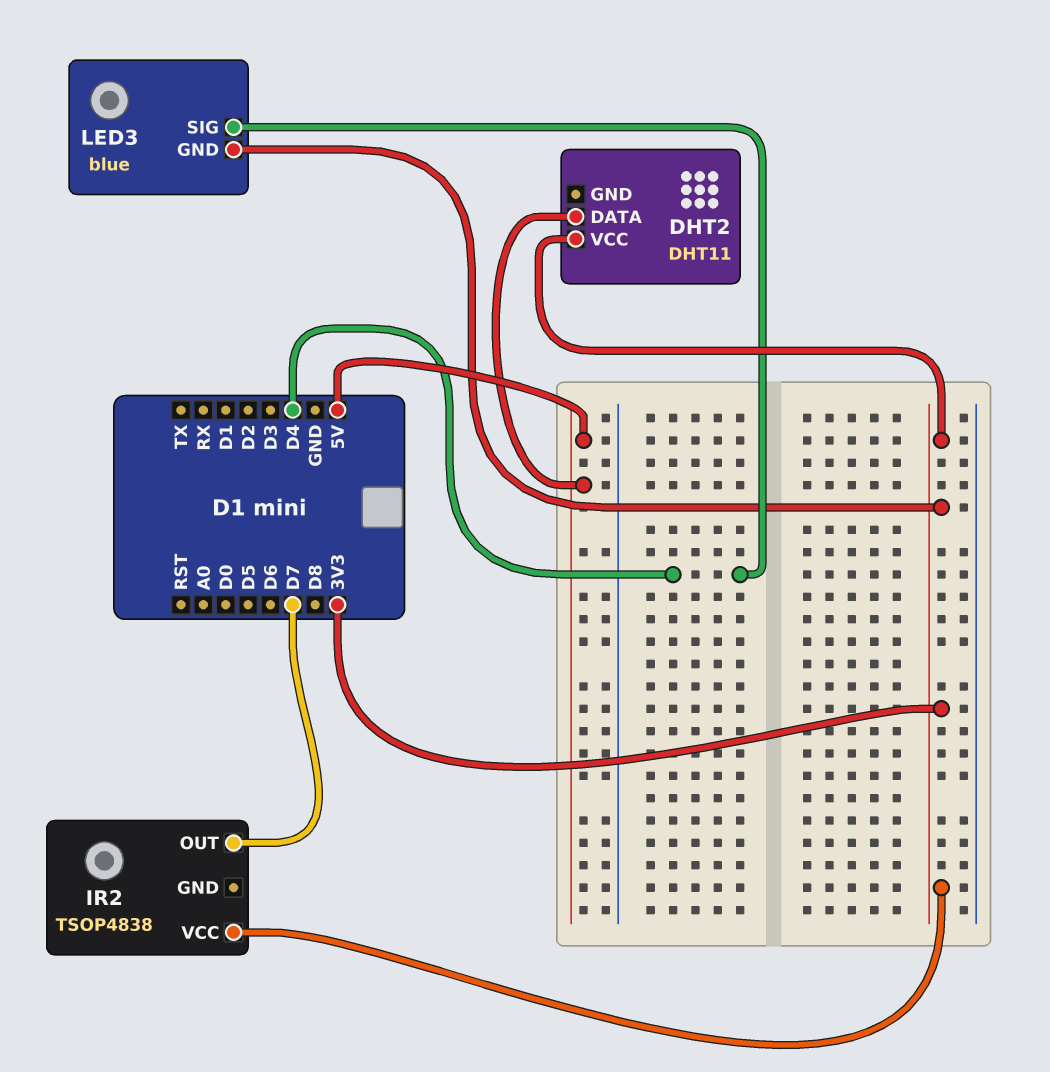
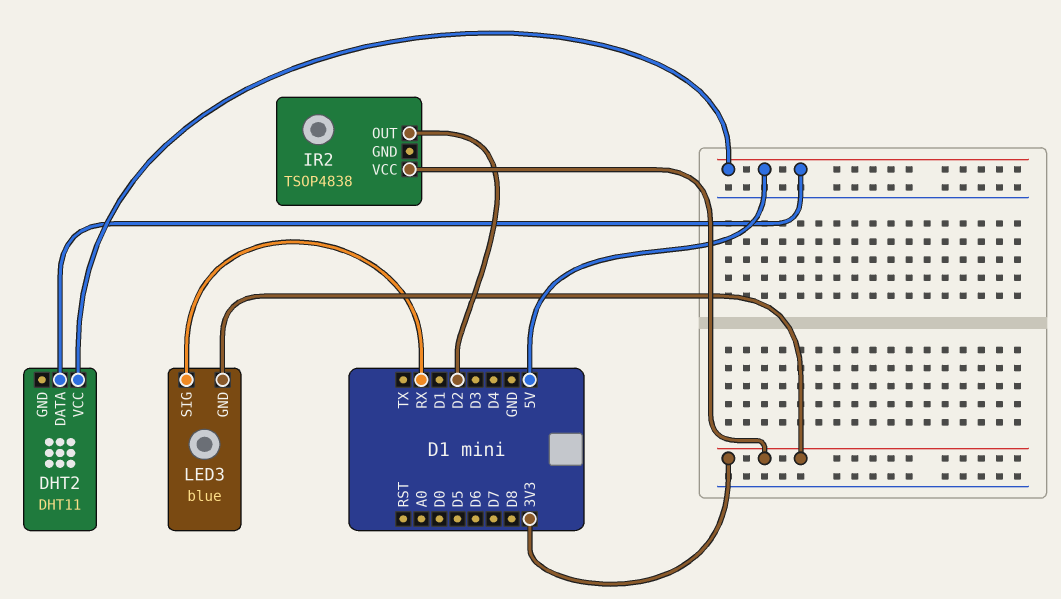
DHT2 pin VCC: 3V3 -> 5V
IR2 pin OUT: D7 -> D2
LED3 pin SIG: D4 -> RX

